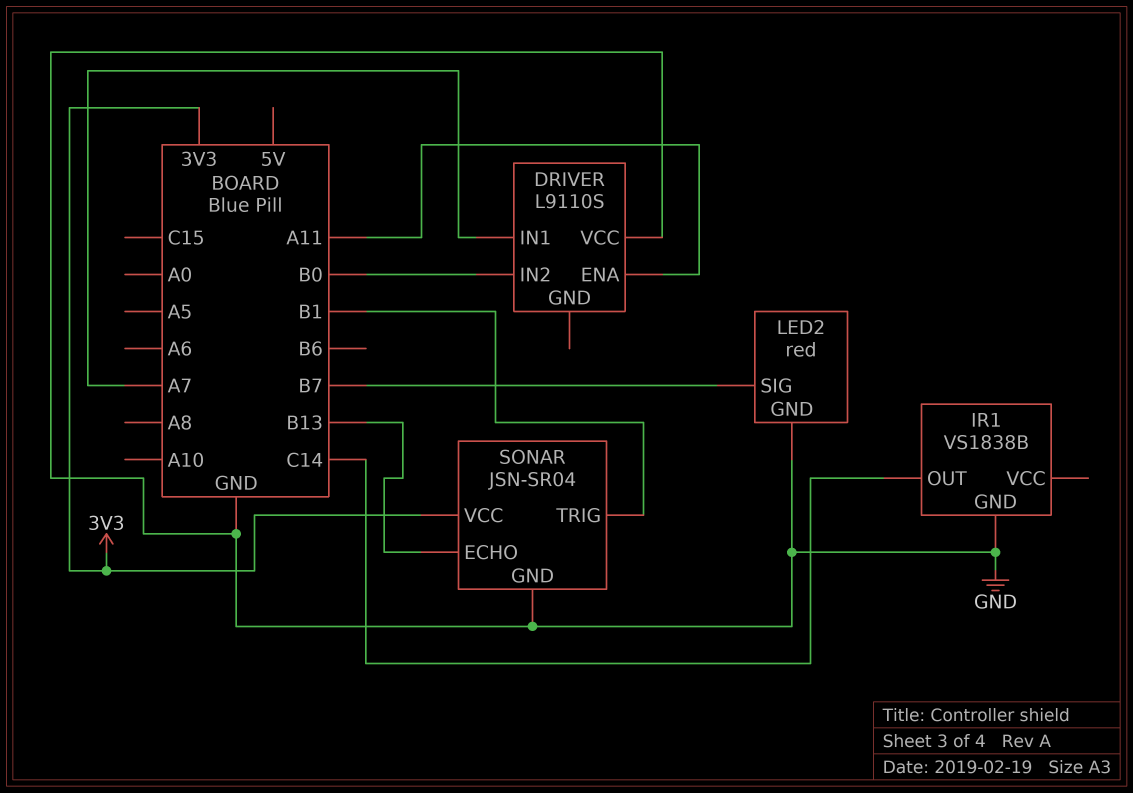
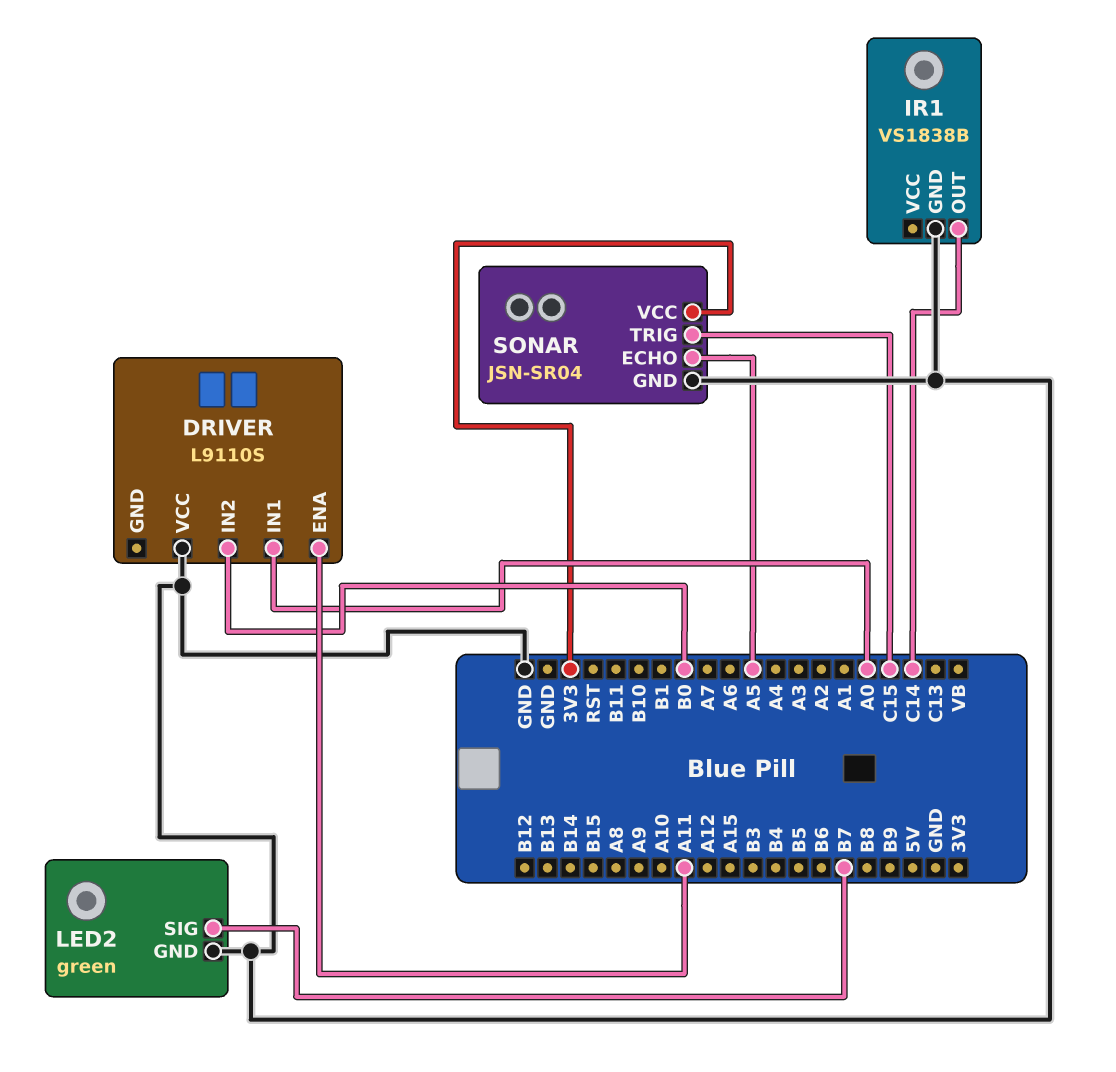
DRIVER pin IN1: A7 -> A0
LED2: red -> green
SONAR pin ECHO: B13 -> A5
SONAR pin TRIG: B1 -> C15

